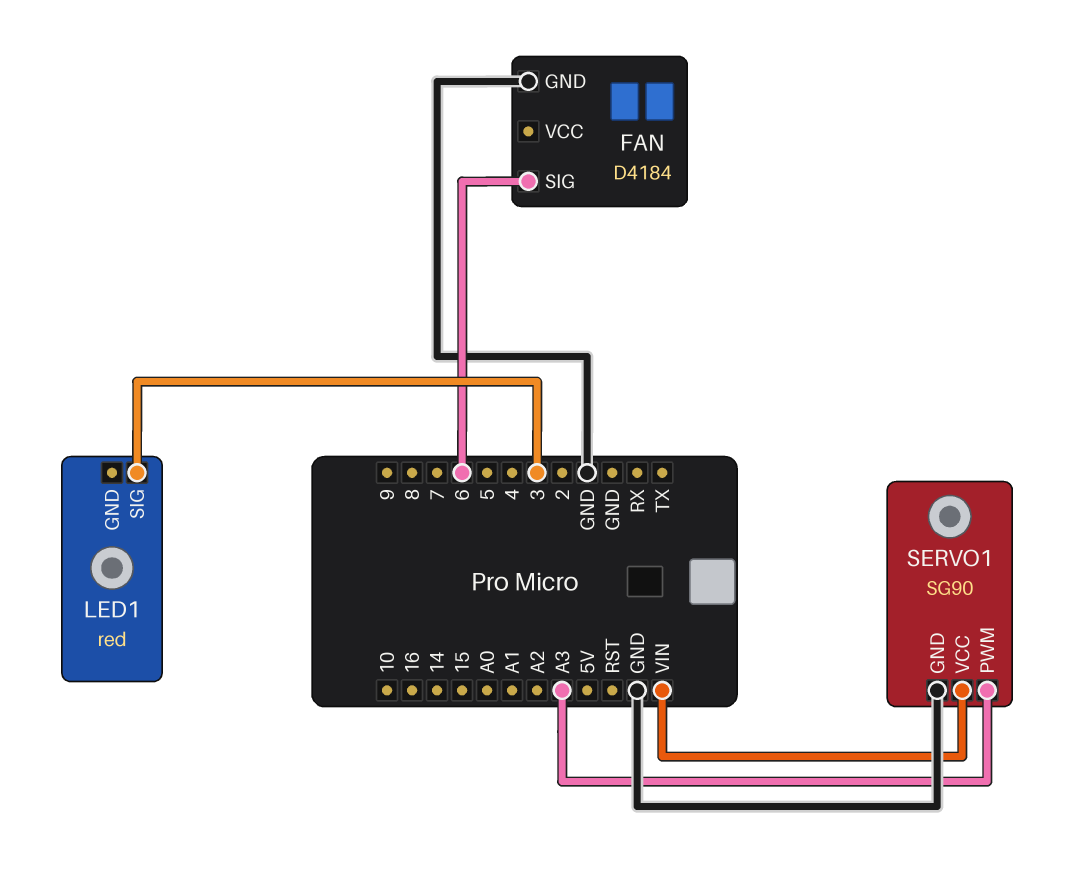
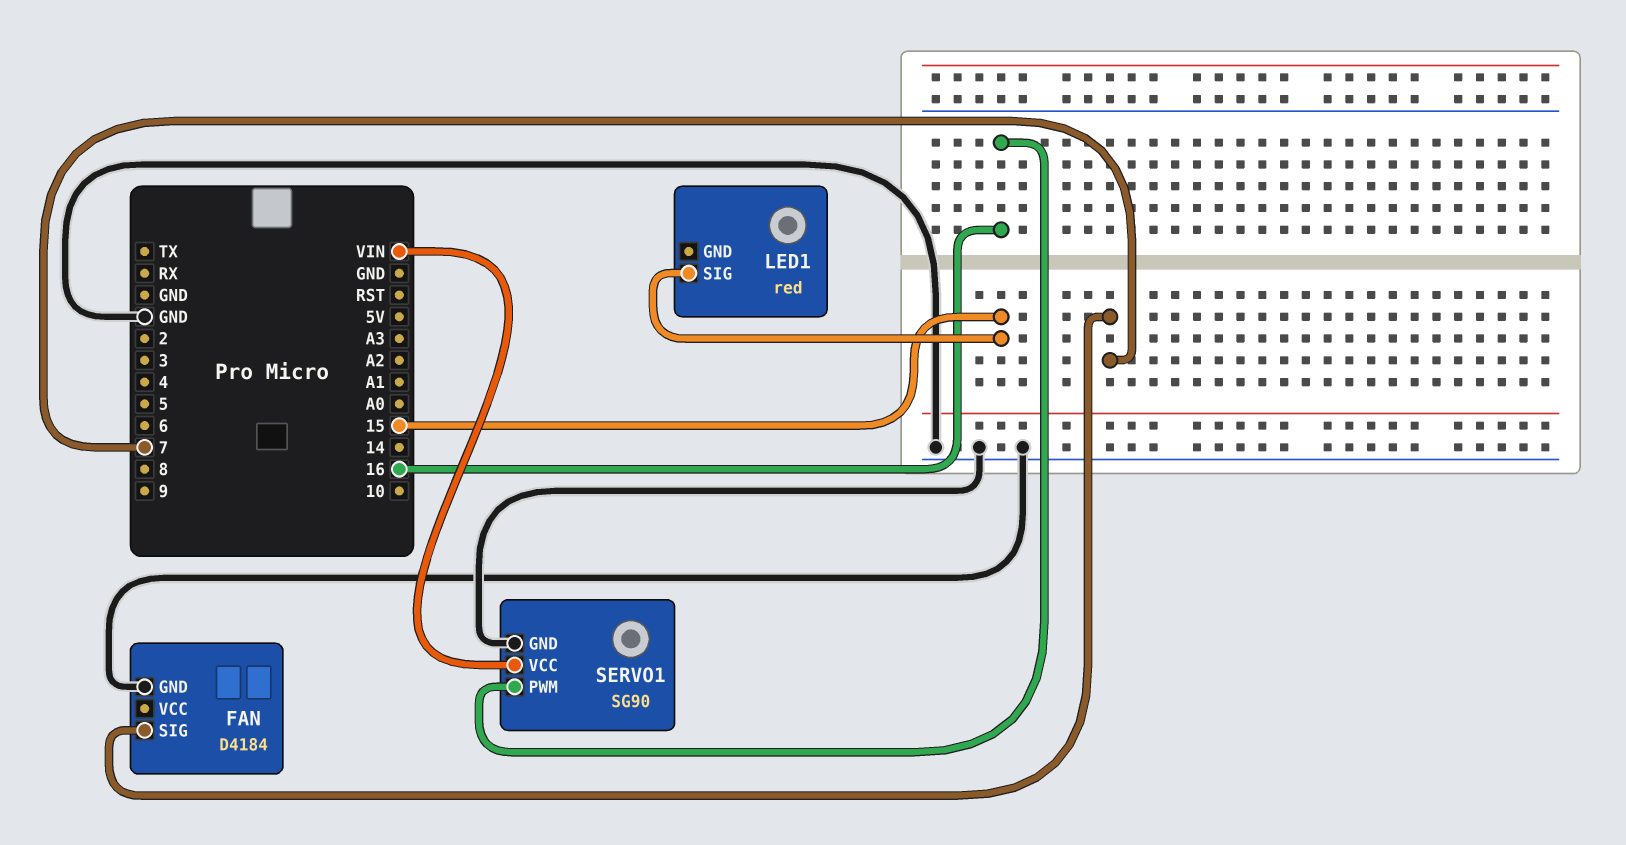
FAN pin SIG: 6 -> 7
LED1 pin SIG: 3 -> 15
SERVO1 pin PWM: A3 -> 16

